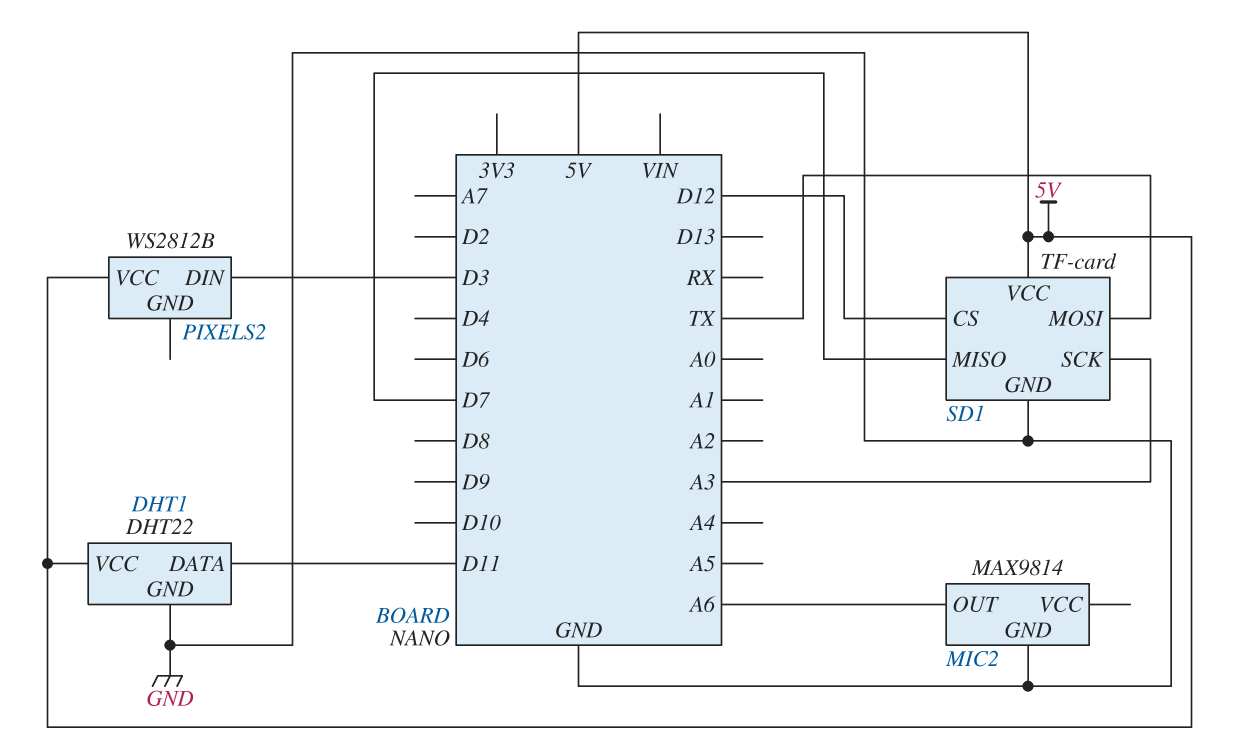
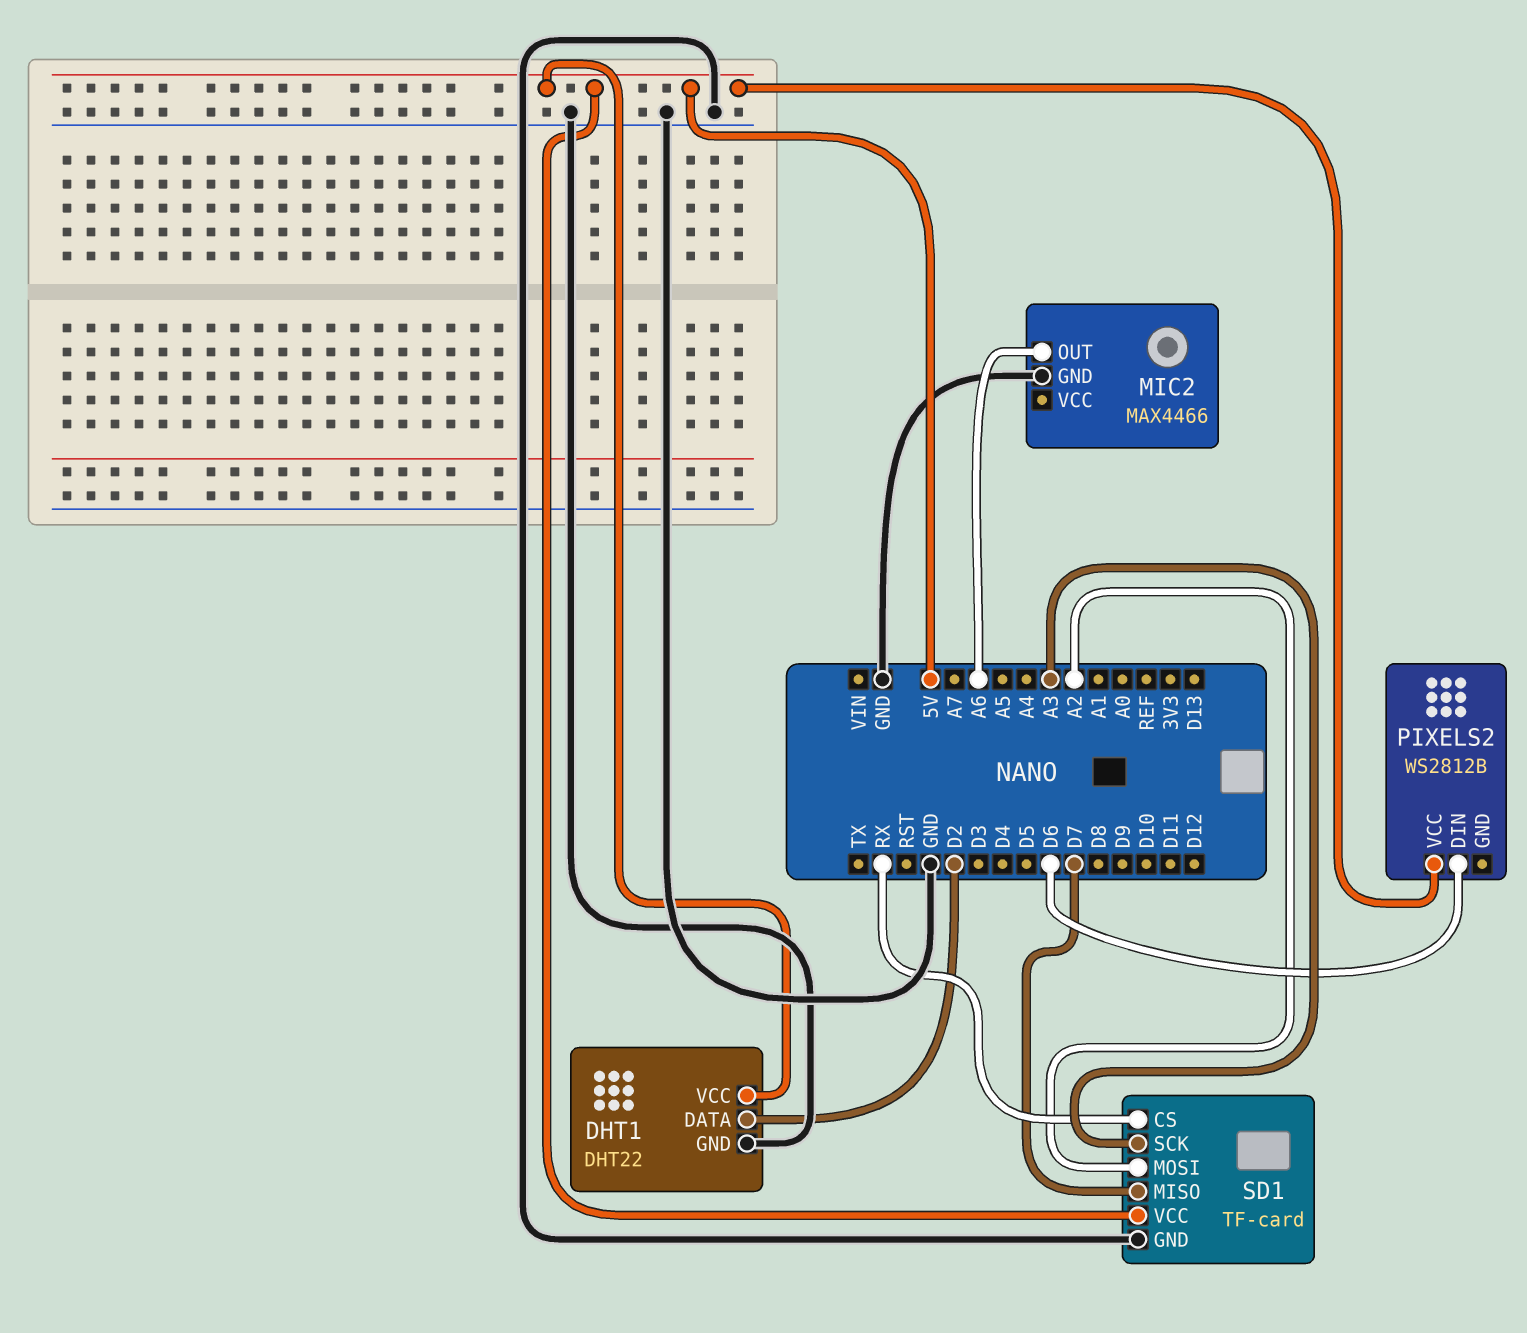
DHT1 pin DATA: D11 -> D2
MIC2: MAX9814 -> MAX4466
PIXELS2 pin DIN: D3 -> D6
SD1 pin CS: D12 -> RX
SD1 pin MOSI: TX -> A2

